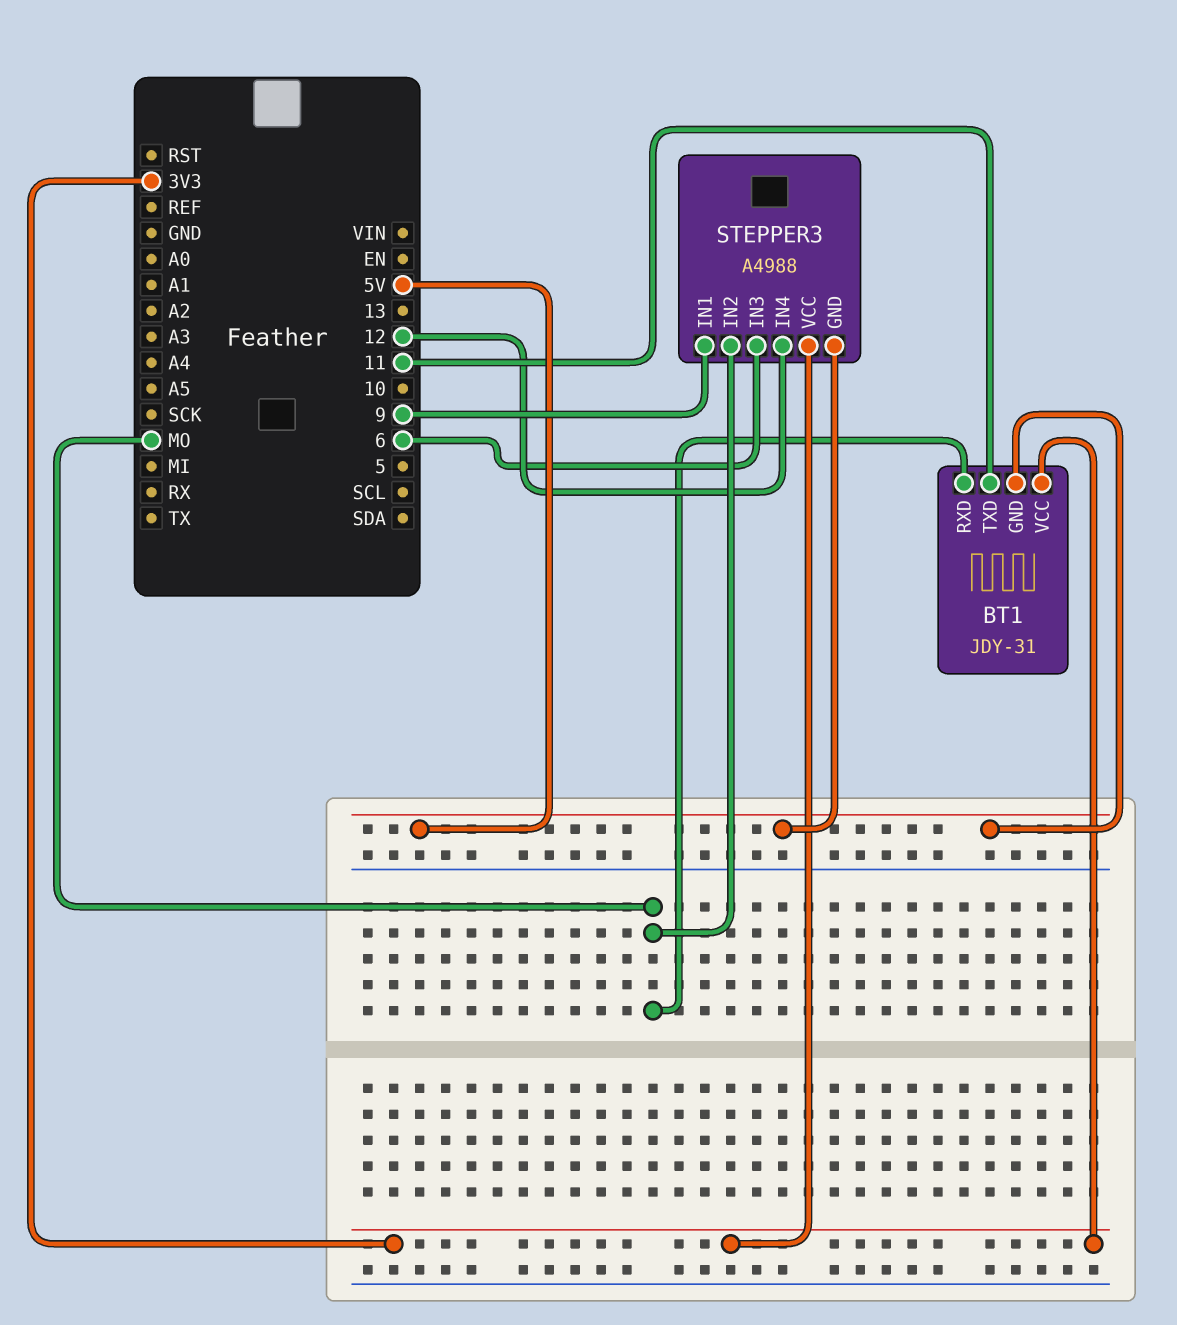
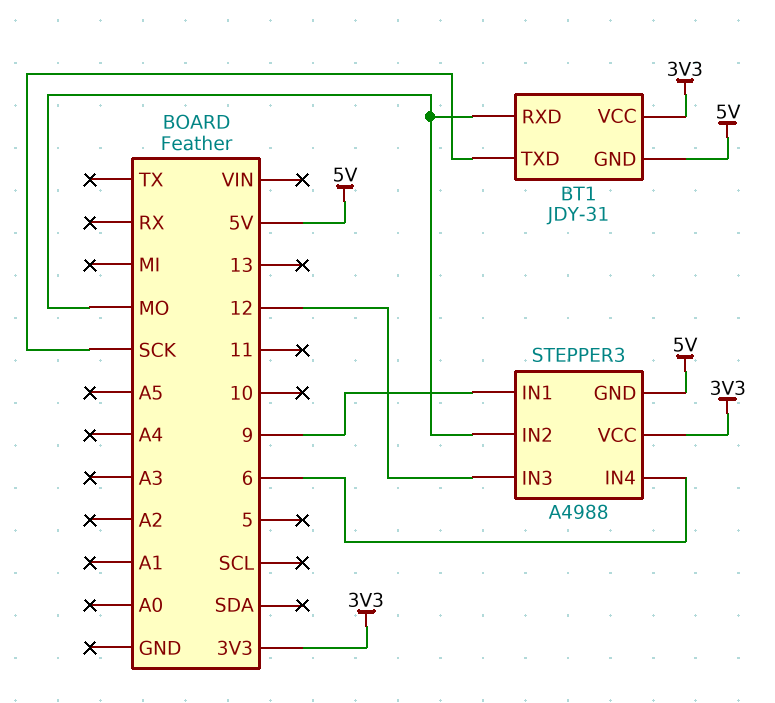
BT1 pin TXD: 11 -> SCK
STEPPER3 pin IN3: 6 -> 12
STEPPER3 pin IN4: 12 -> 6

